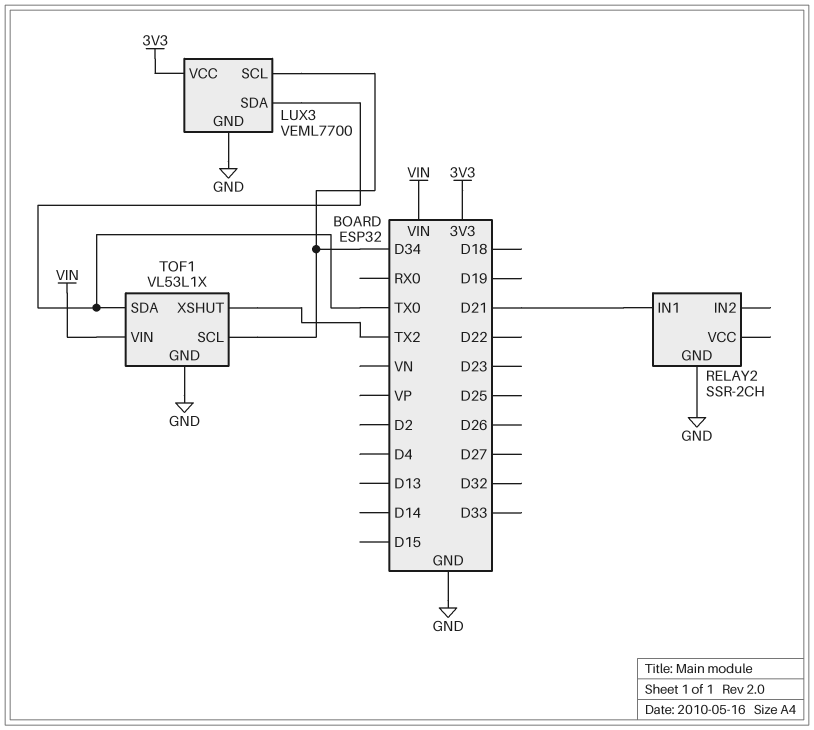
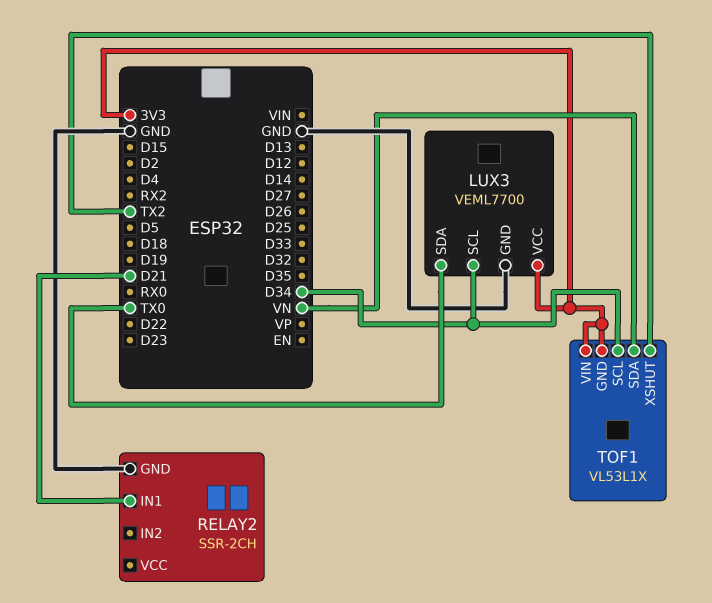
TOF1 pin GND: GND -> 3V3
TOF1 pin SDA: TX0 -> VN
TOF1 pin VIN: VIN -> 3V3

